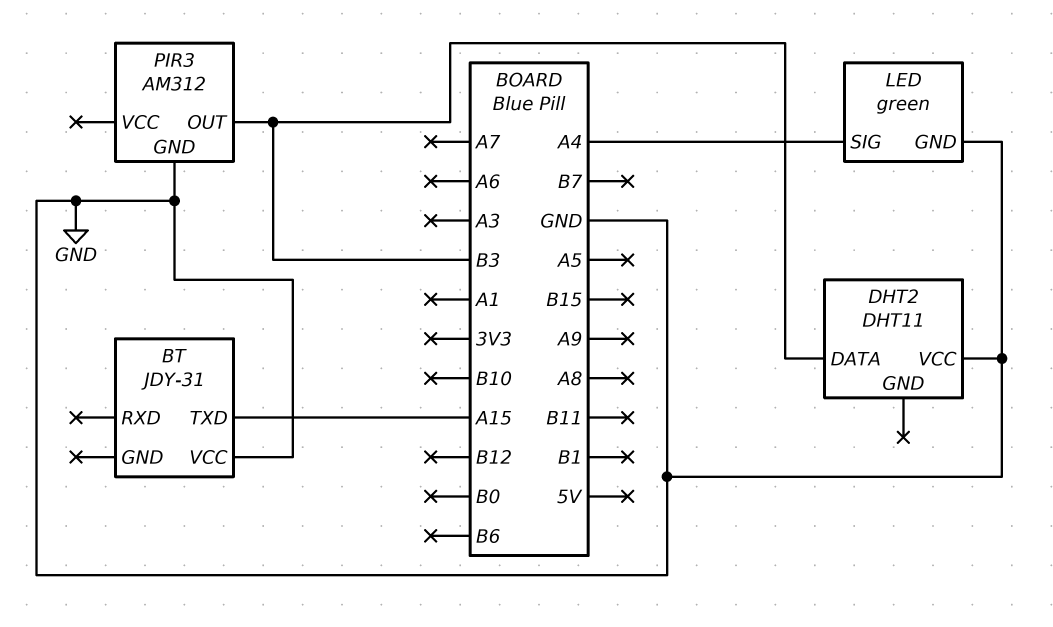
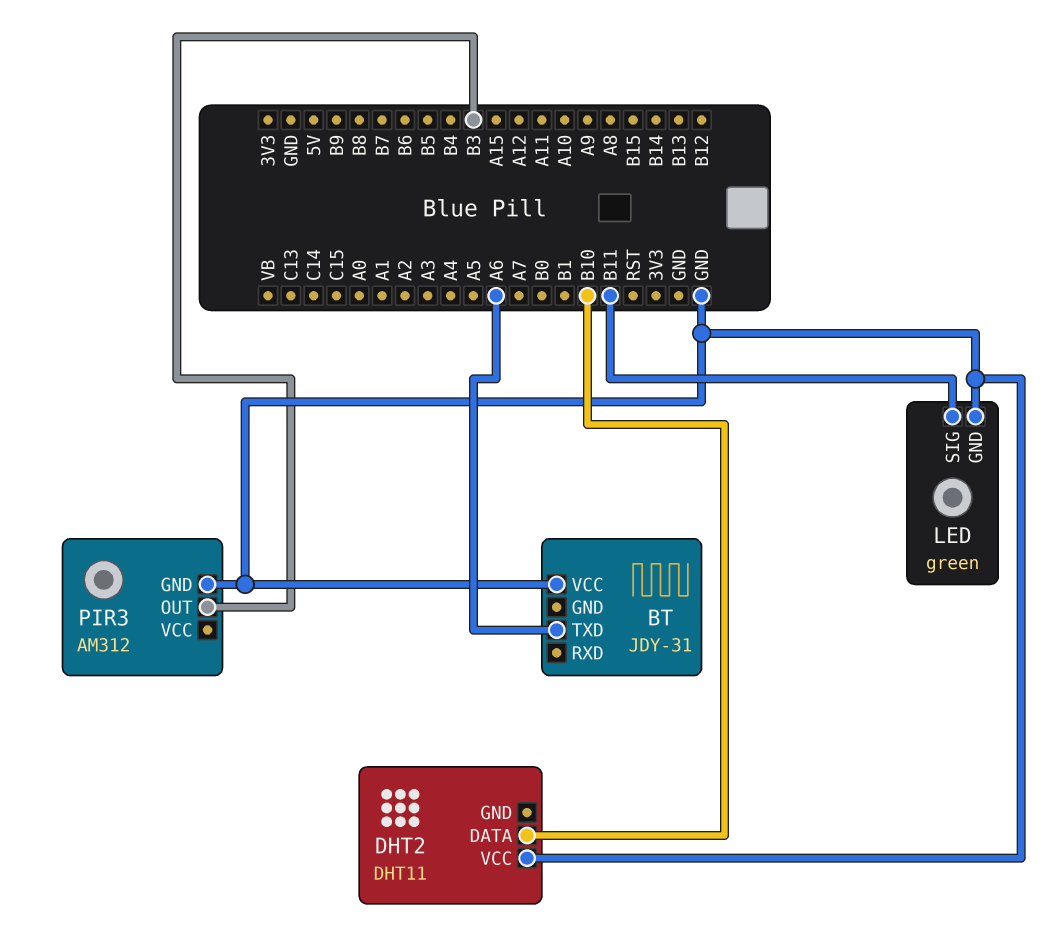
BT pin TXD: A15 -> A6
DHT2 pin DATA: B3 -> B10
LED pin SIG: A4 -> B11

